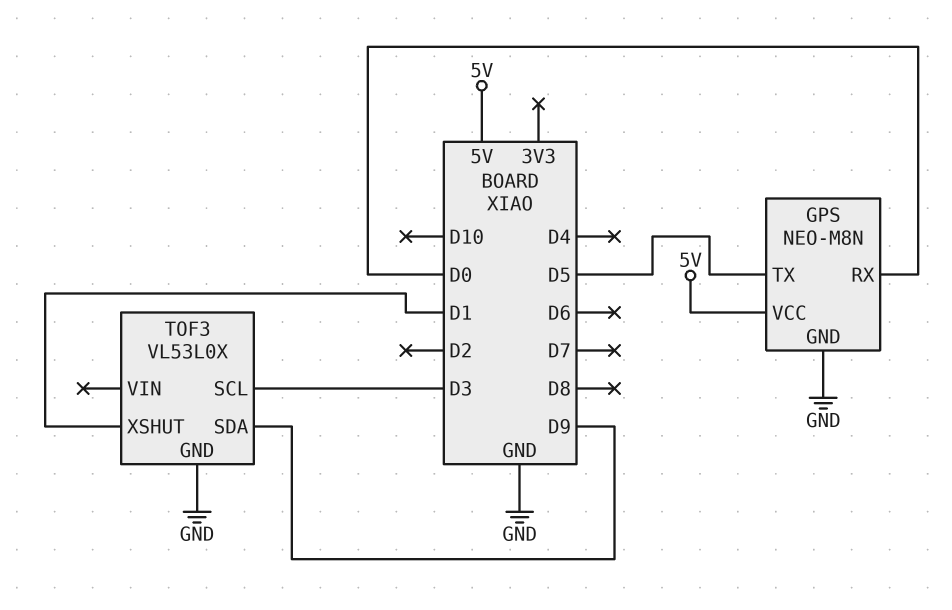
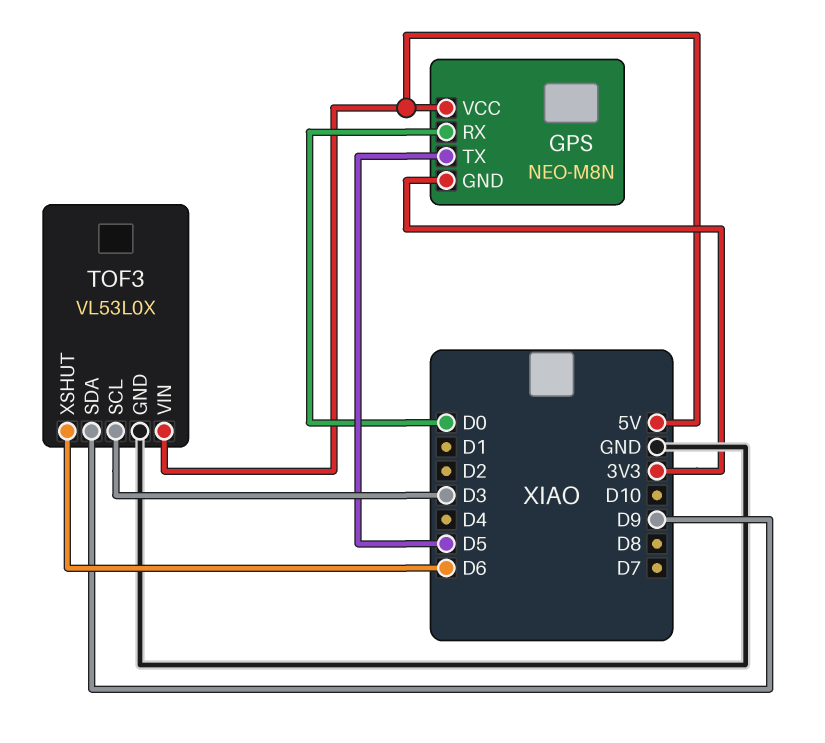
GPS pin GND: GND -> 3V3
TOF3 pin VIN: none -> 5V
TOF3 pin XSHUT: D1 -> D6

